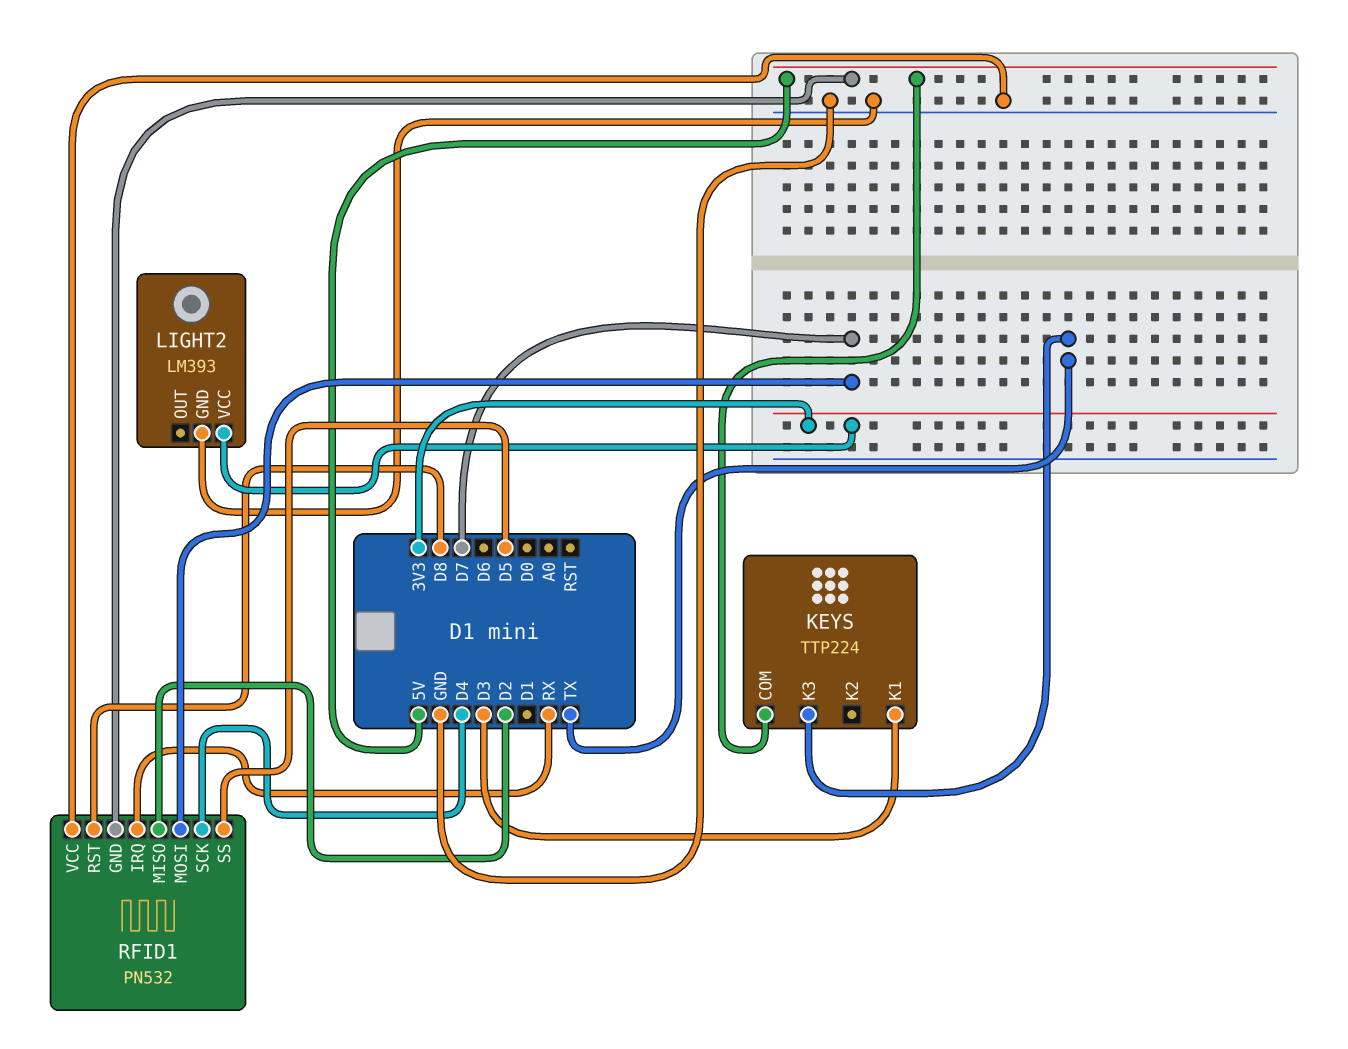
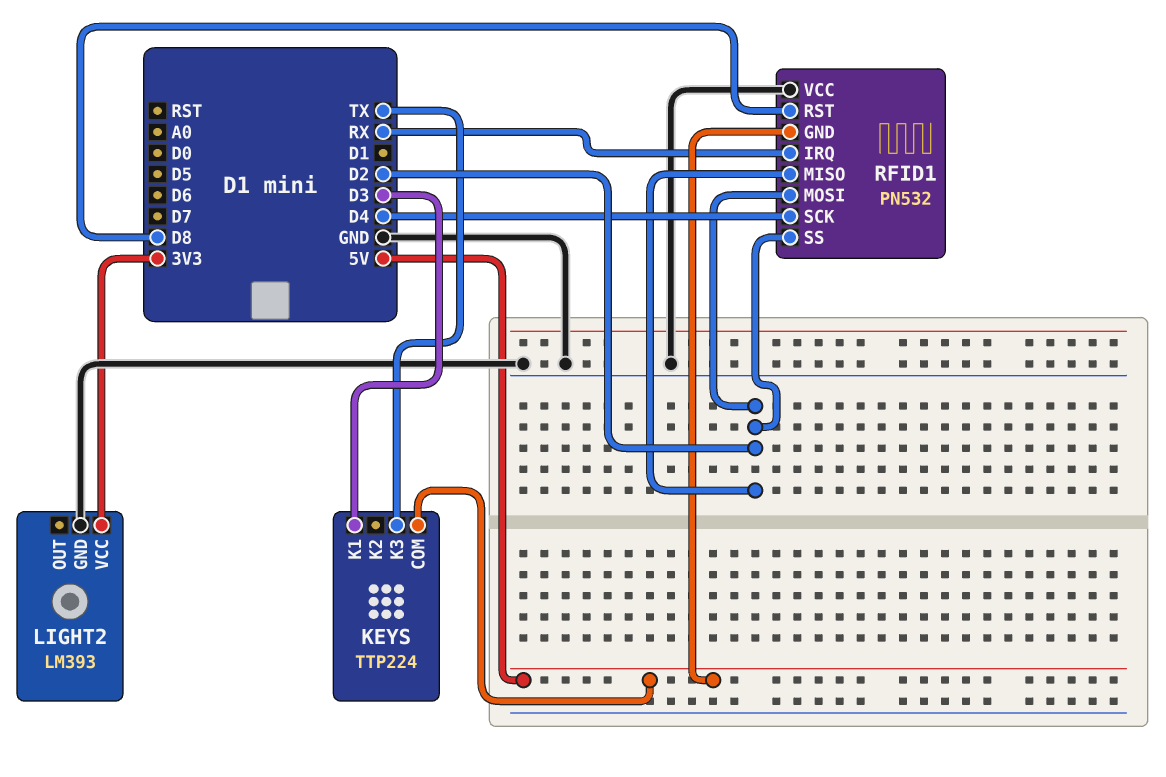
RFID1 pin MOSI: D7 -> D2
RFID1 pin SS: D5 -> D2

